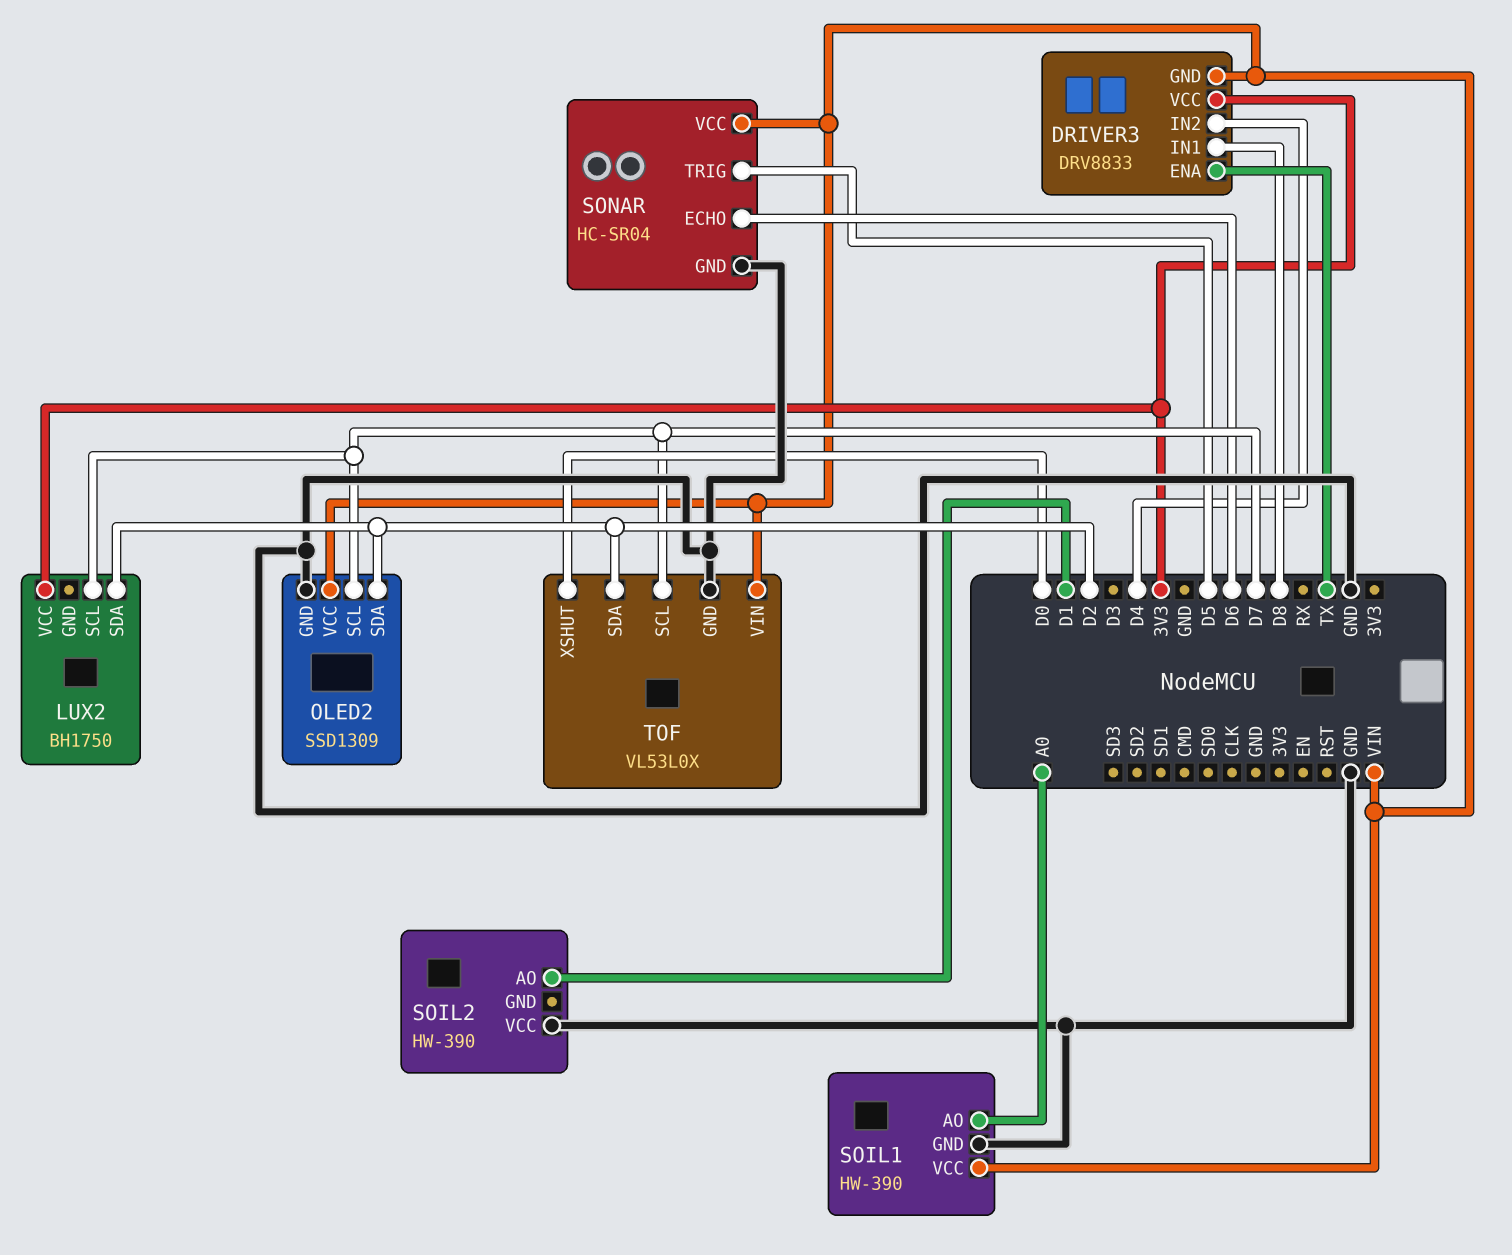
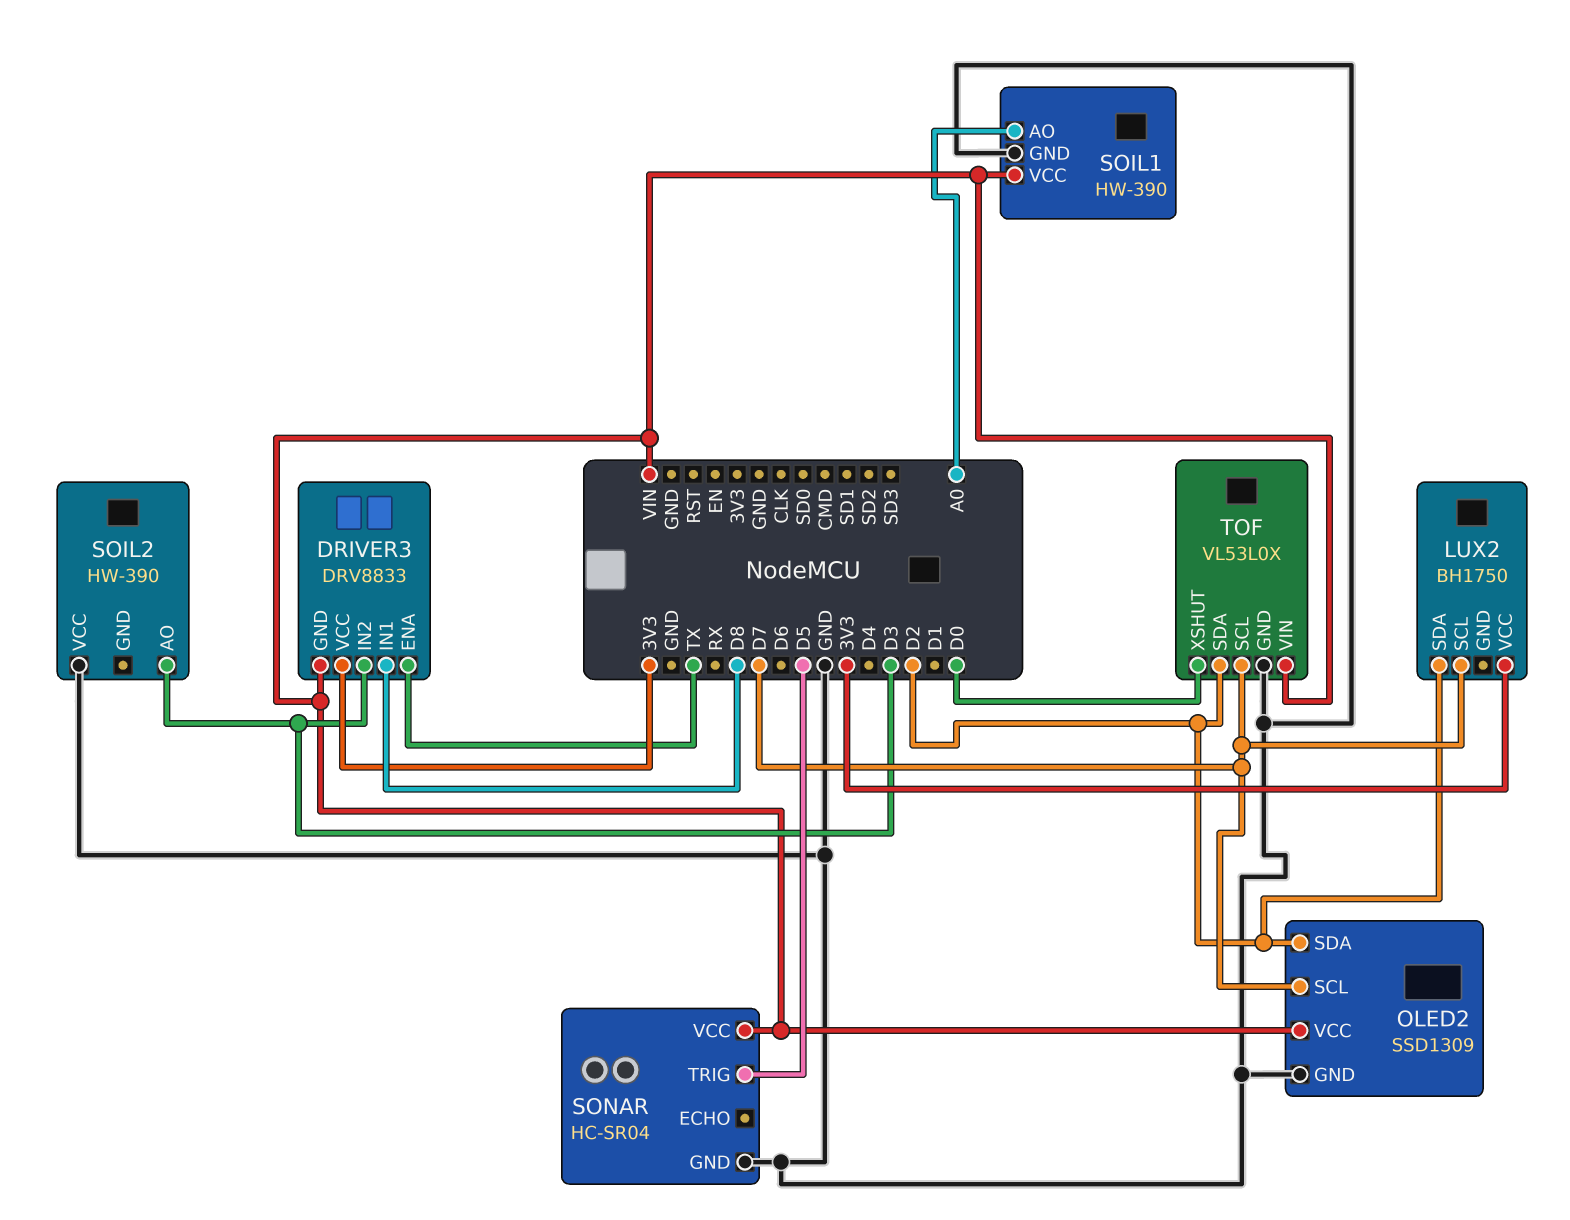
DRIVER3 pin IN2: D4 -> D3
SOIL2 pin AO: D1 -> D3
SONAR pin ECHO: D6 -> none

